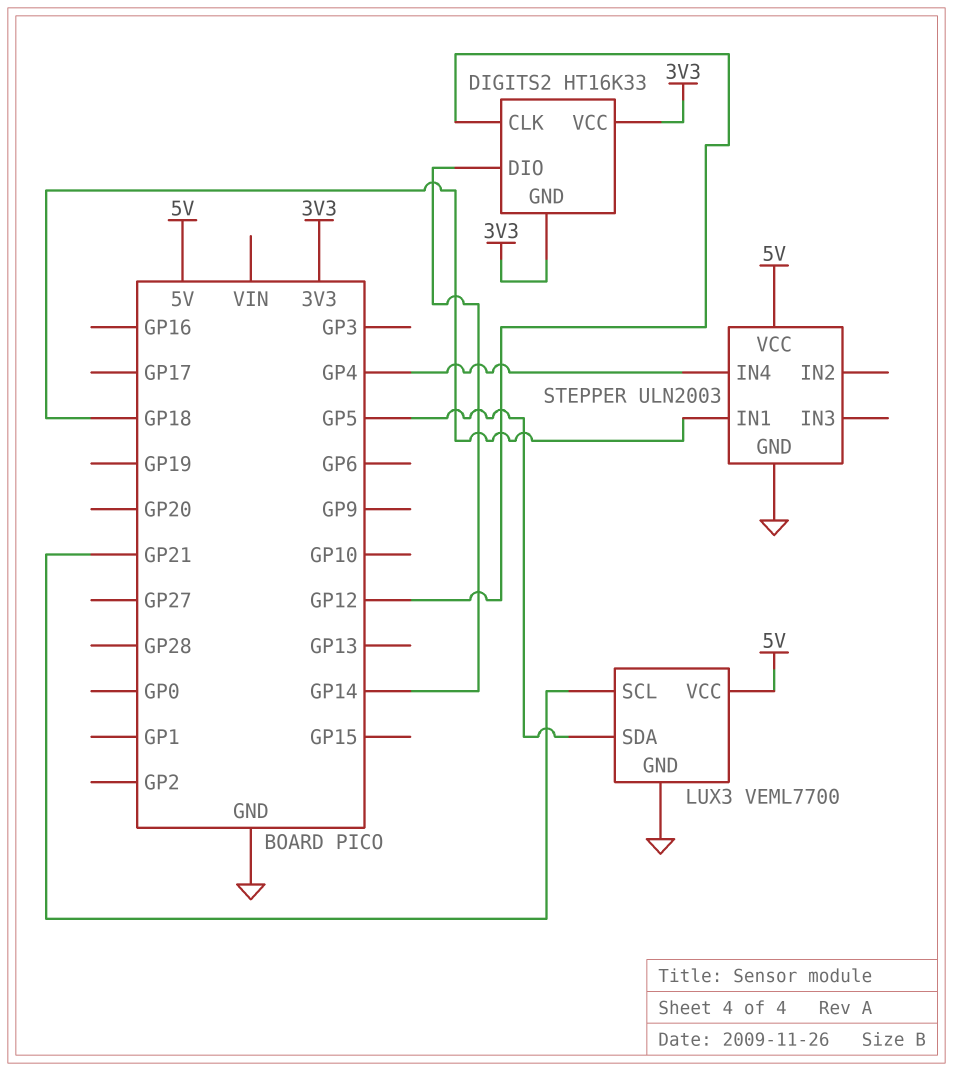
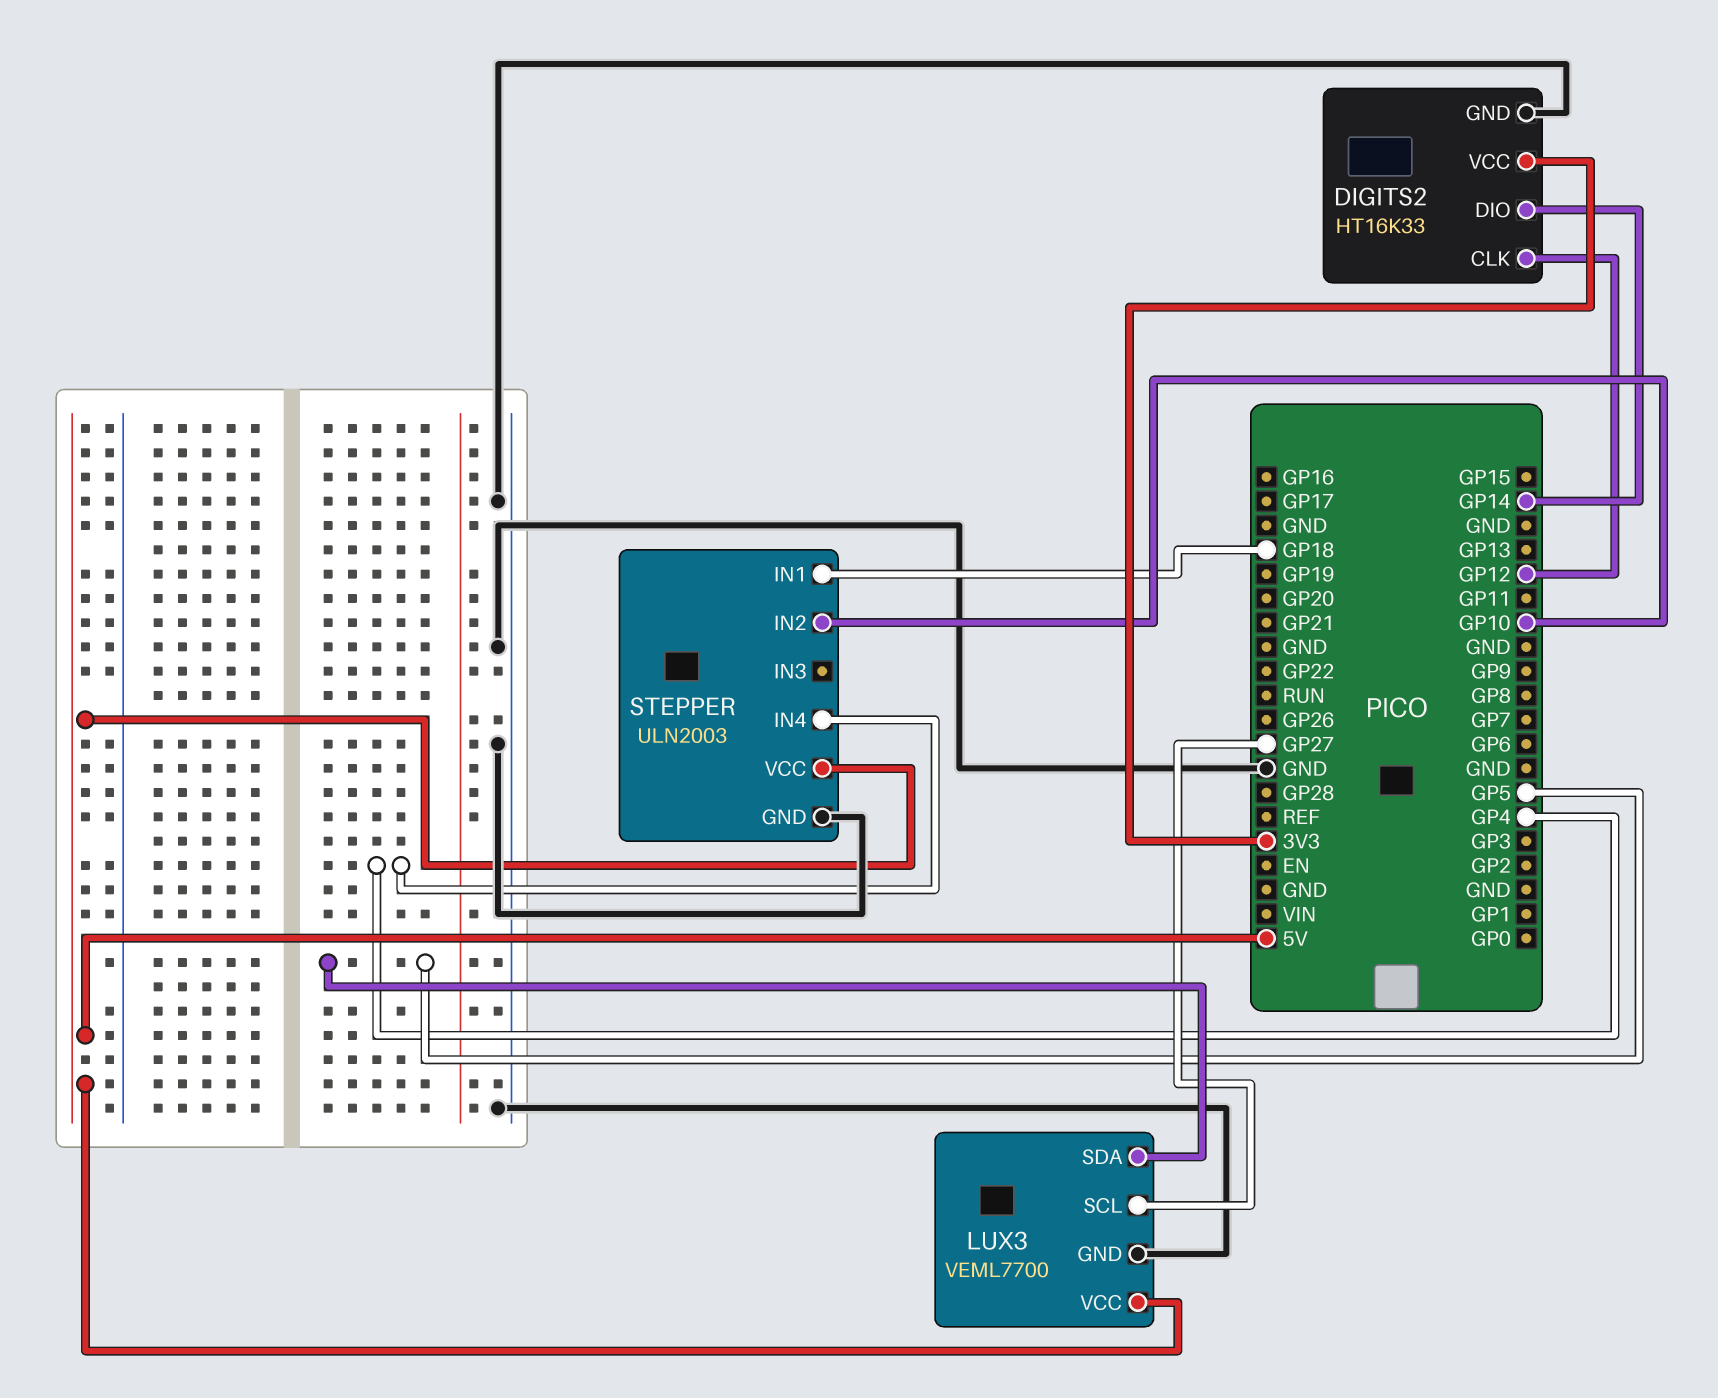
DIGITS2 pin GND: 3V3 -> GND
LUX3 pin SCL: GP21 -> GP27
STEPPER pin IN2: none -> GP10

